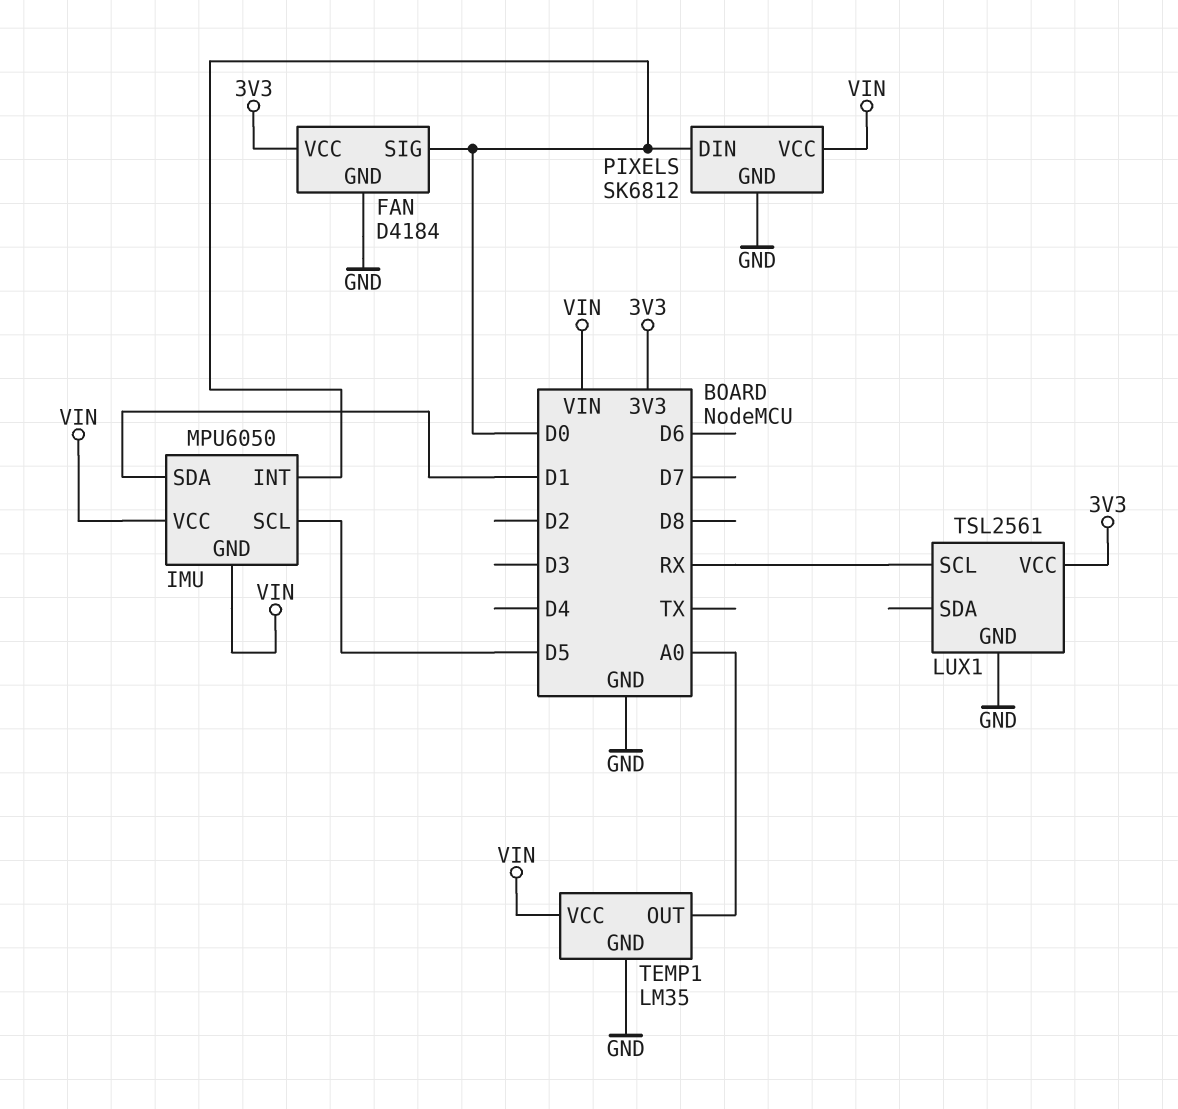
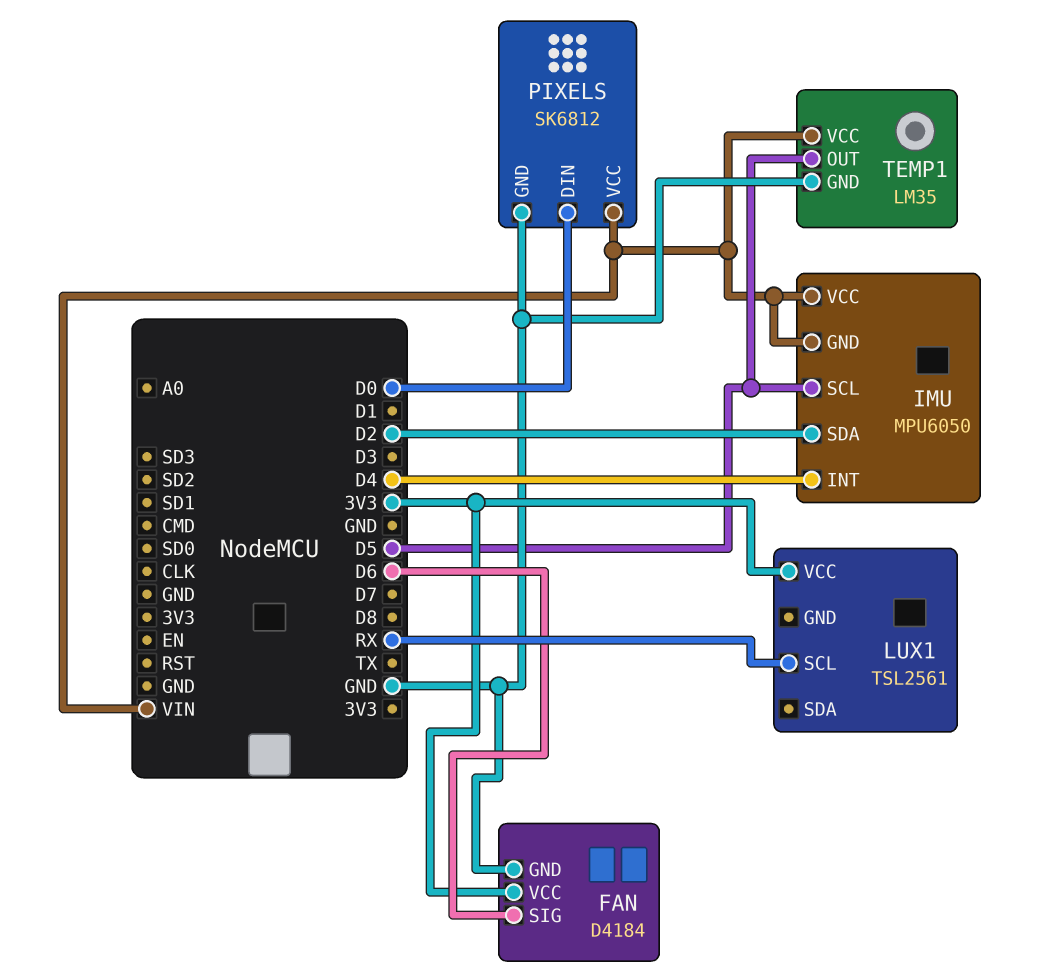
FAN pin SIG: D0 -> D6
IMU pin INT: D0 -> D4
IMU pin SDA: D1 -> D2
LUX1 pin GND: GND -> none
TEMP1 pin OUT: A0 -> D5

